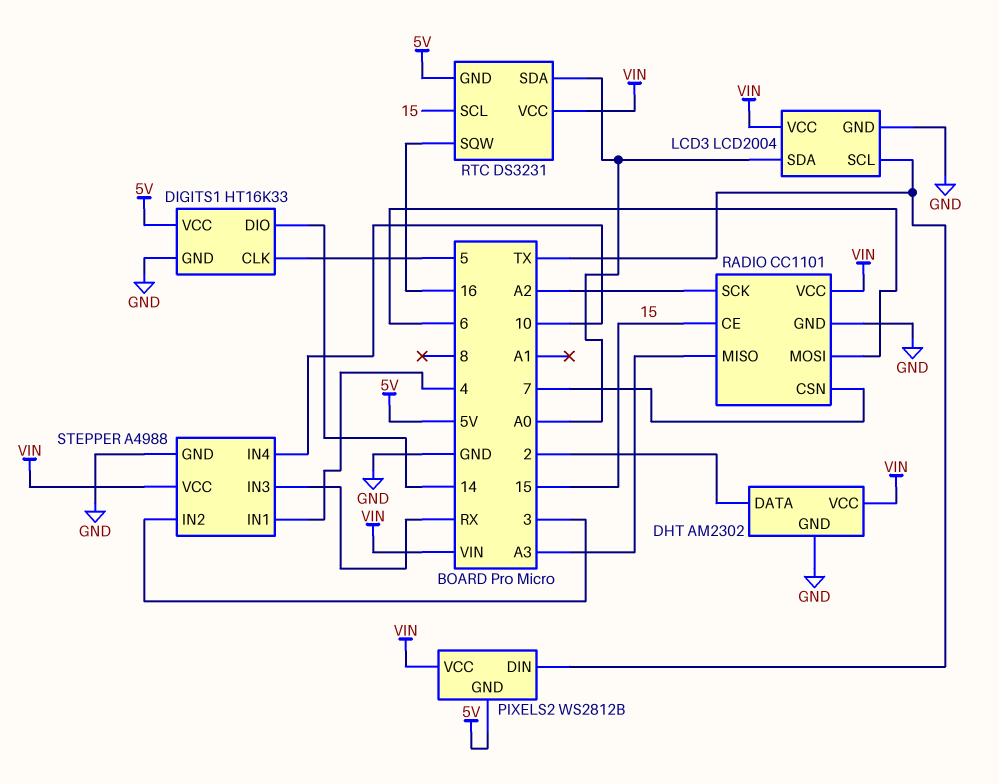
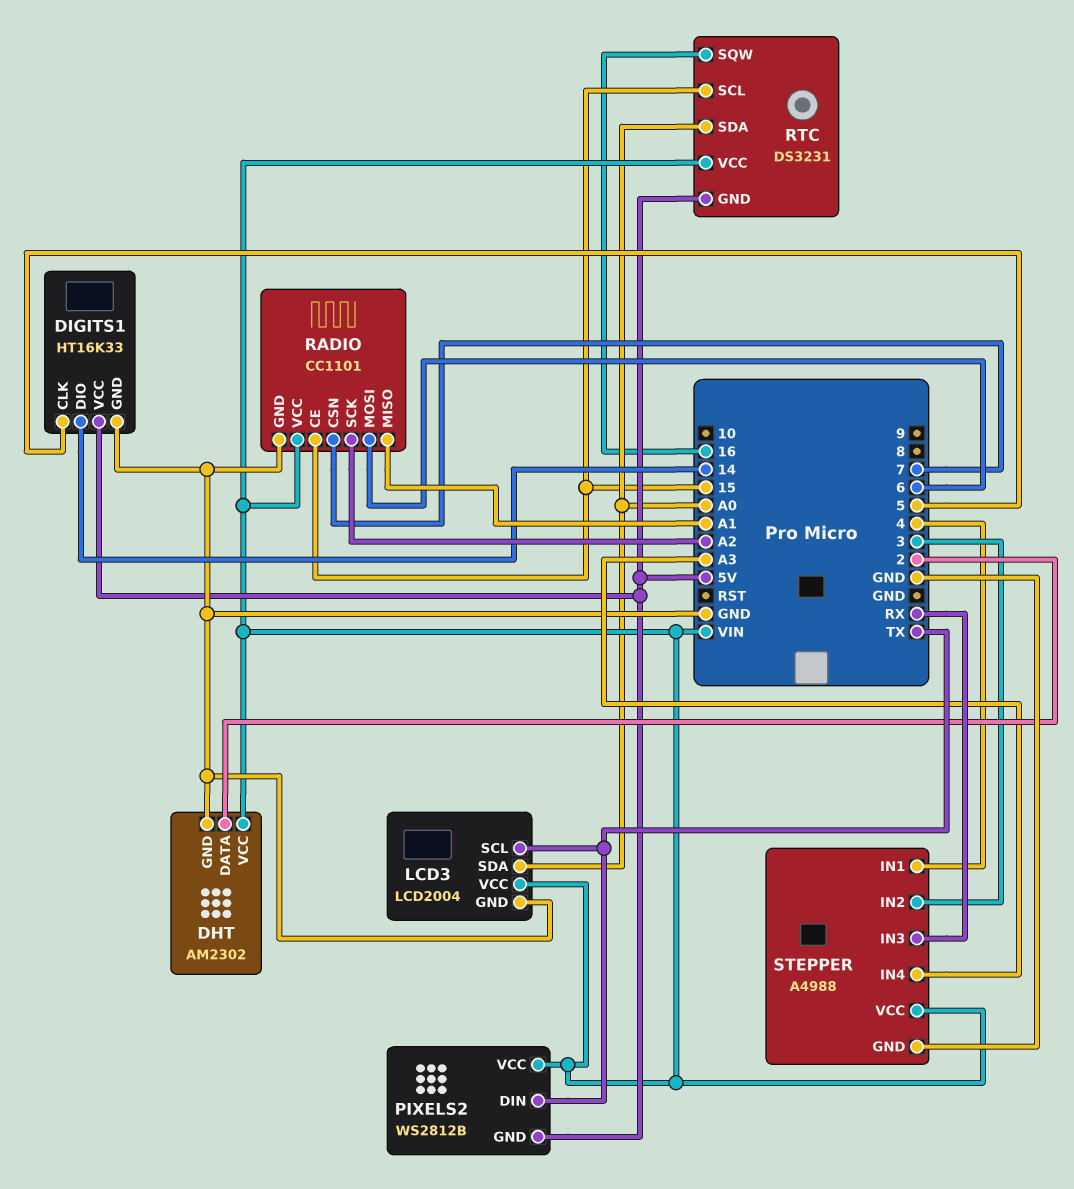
RADIO pin MISO: A3 -> A1
STEPPER pin IN4: 10 -> A3

